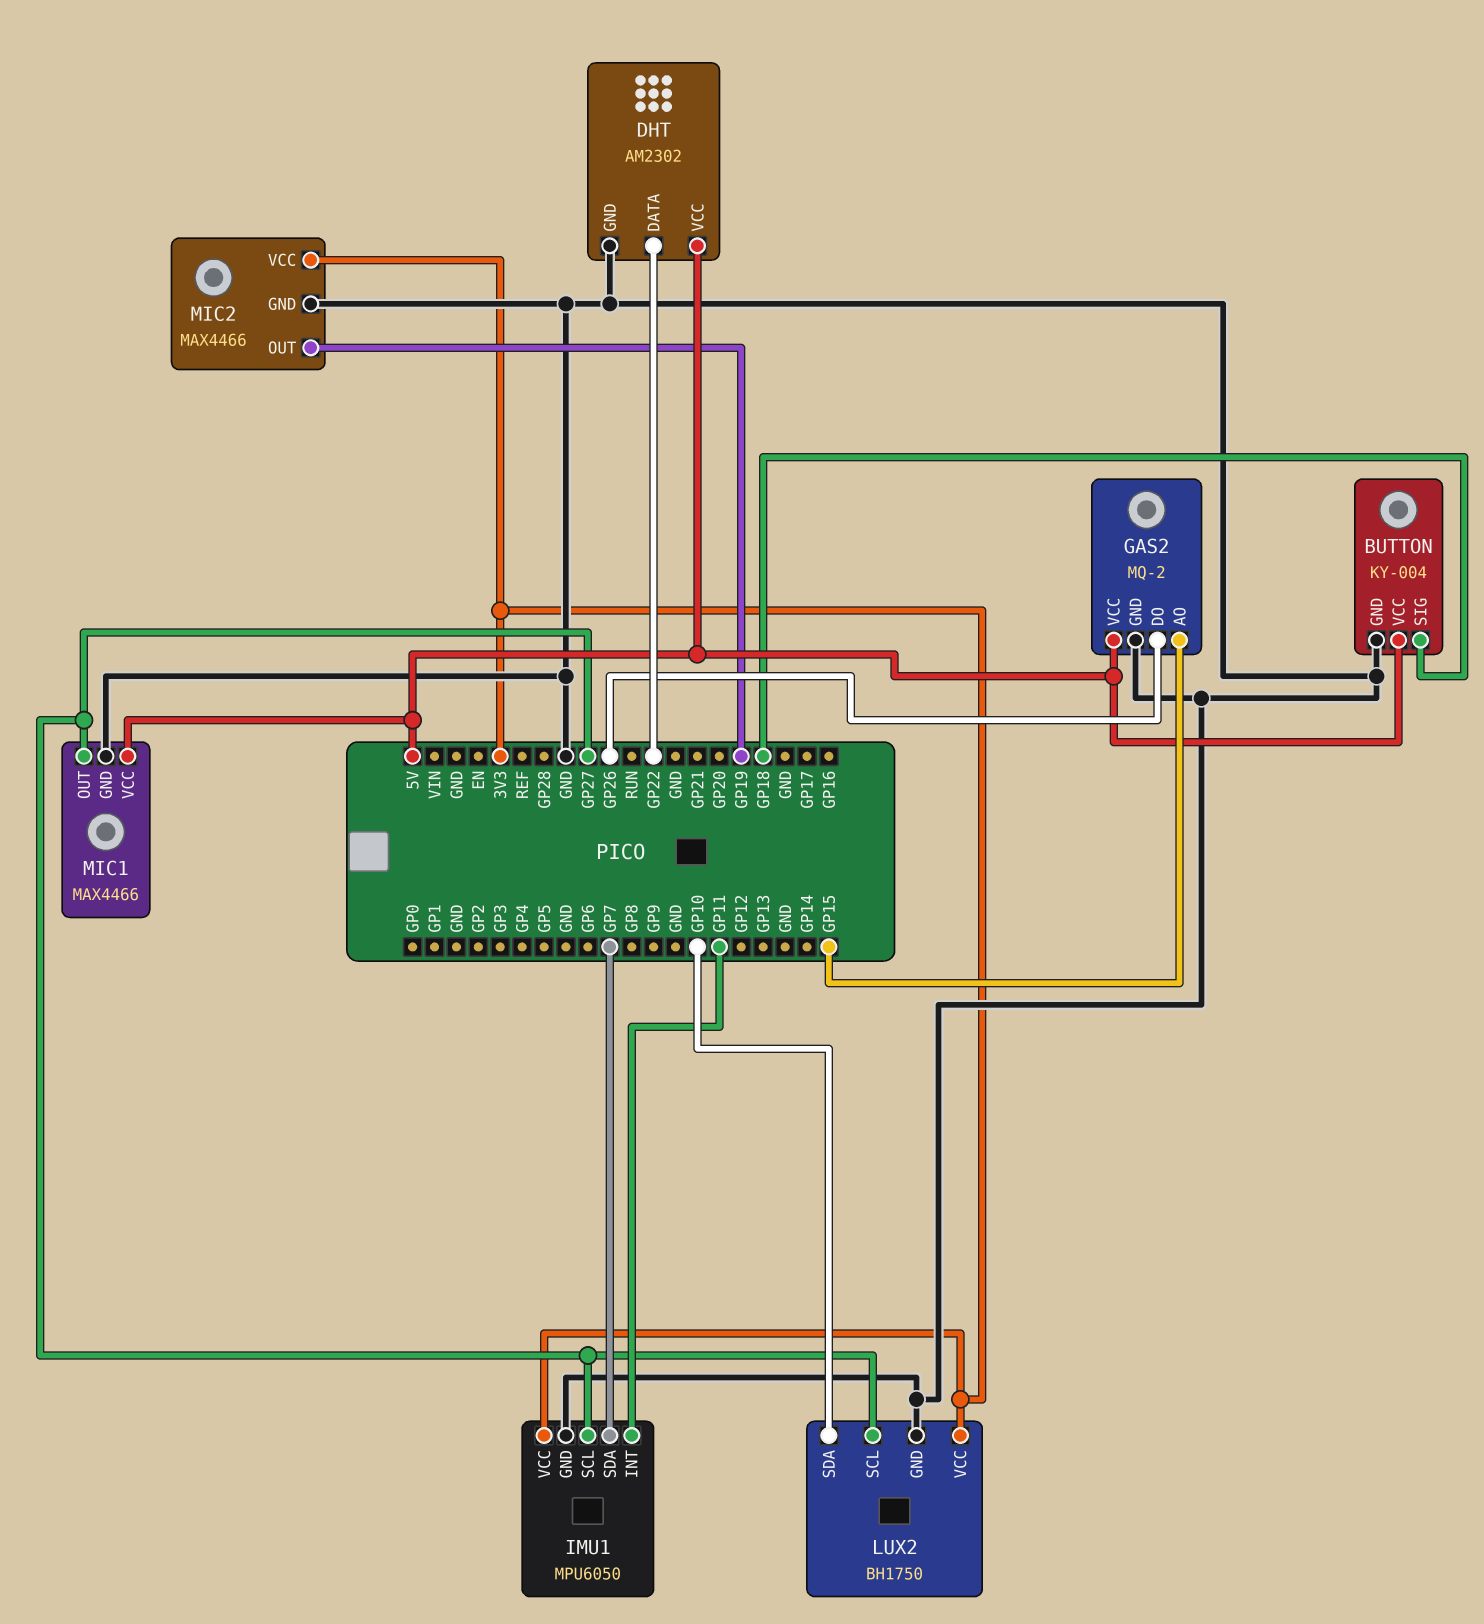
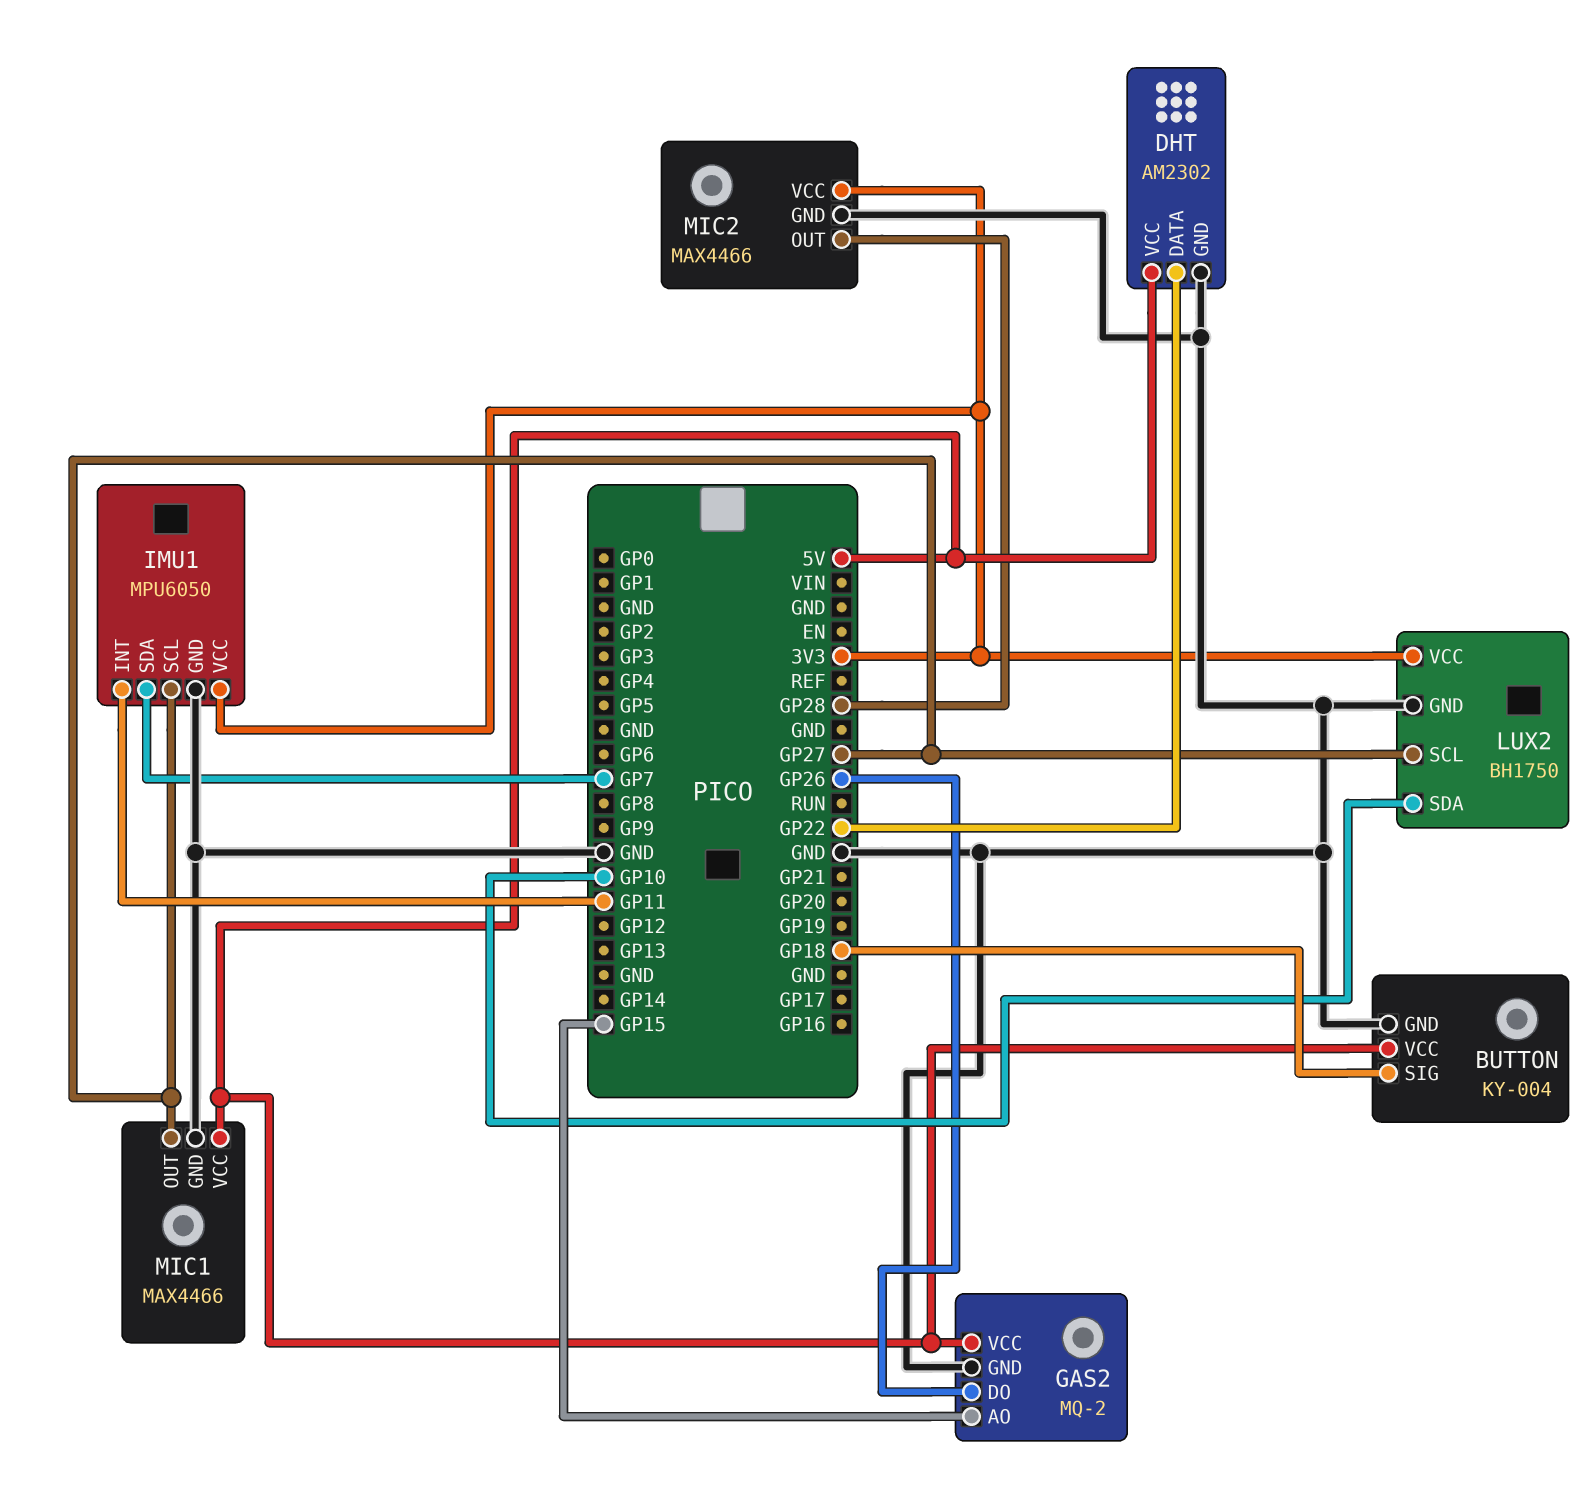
MIC2 pin OUT: GP19 -> GP28

